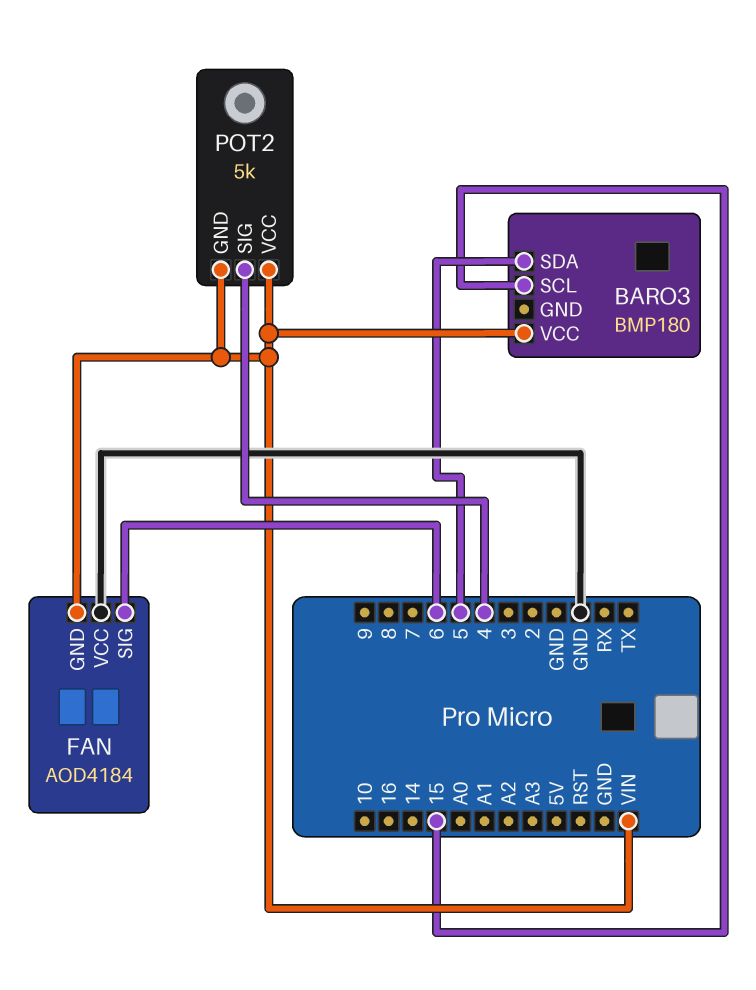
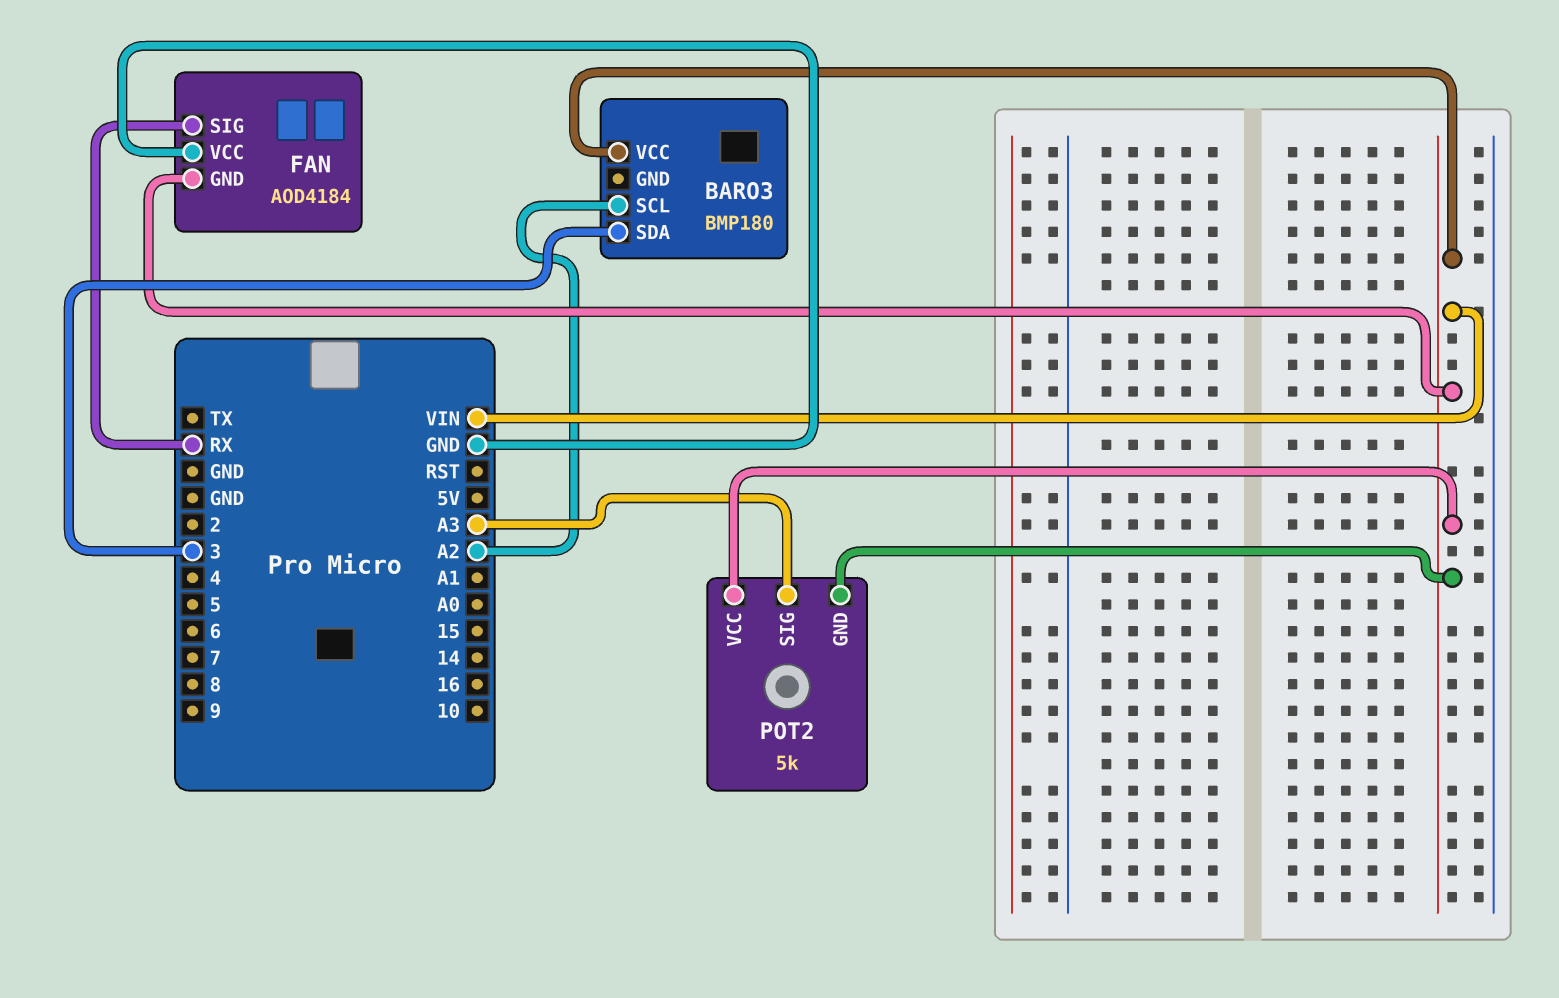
BARO3 pin SCL: 15 -> A2
BARO3 pin SDA: 5 -> 3
FAN pin SIG: 6 -> RX
POT2 pin SIG: 4 -> A3

